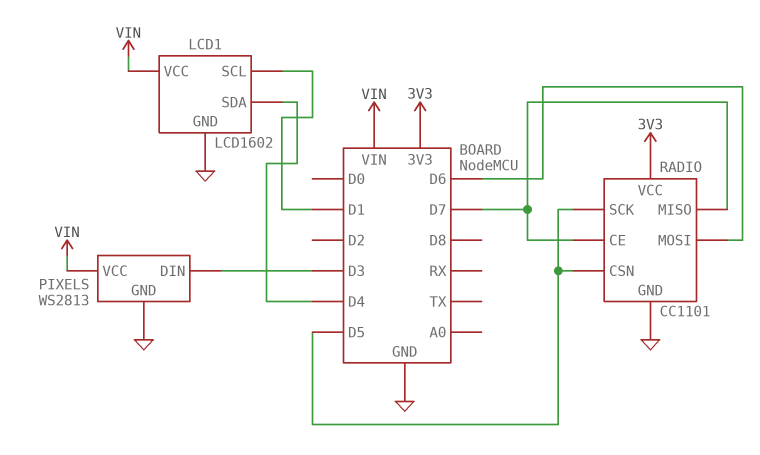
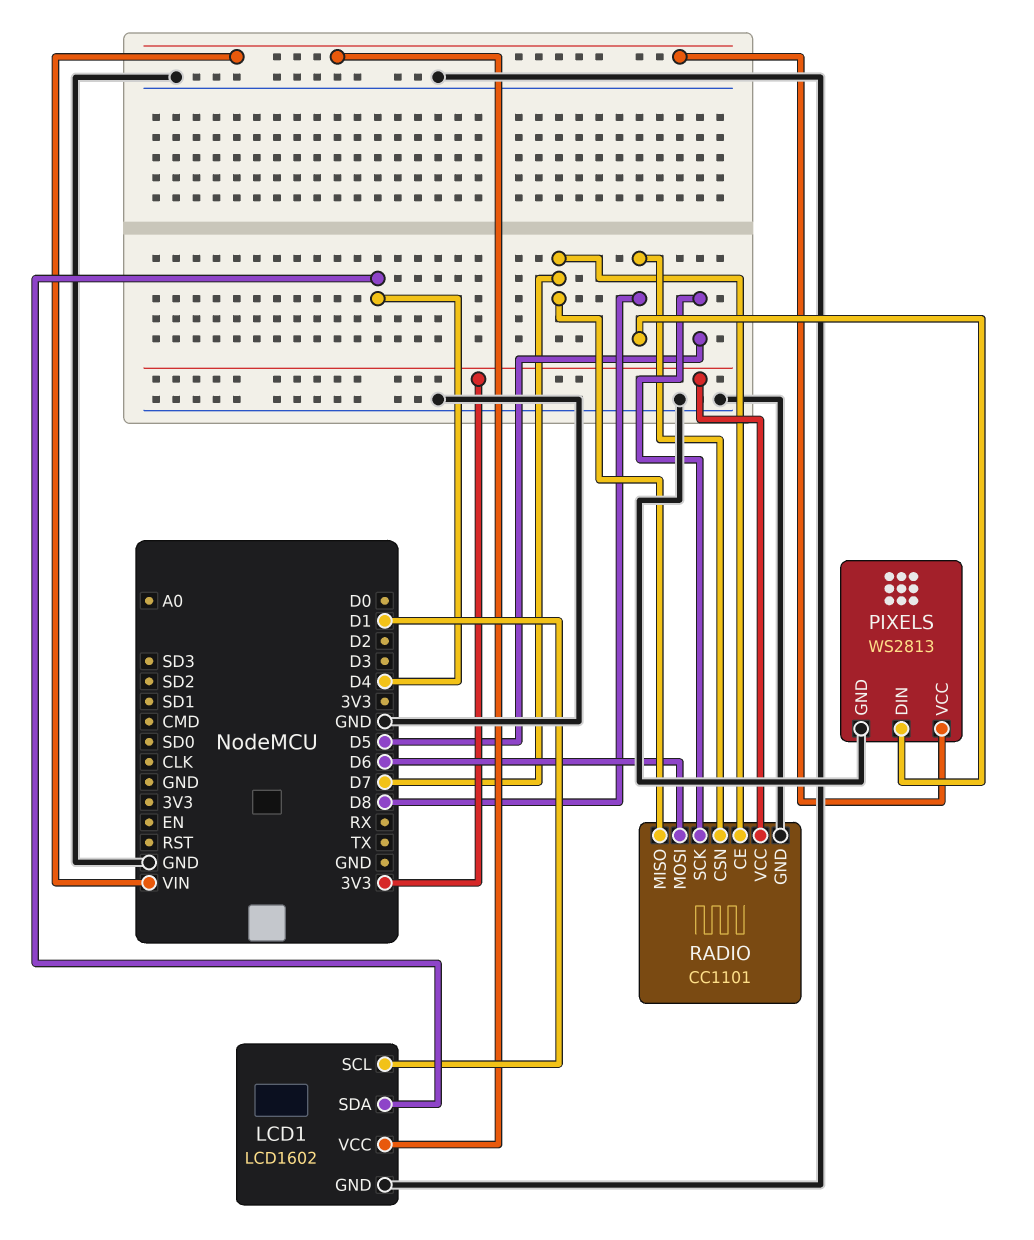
PIXELS pin DIN: D3 -> D8
RADIO pin CSN: D5 -> D8

